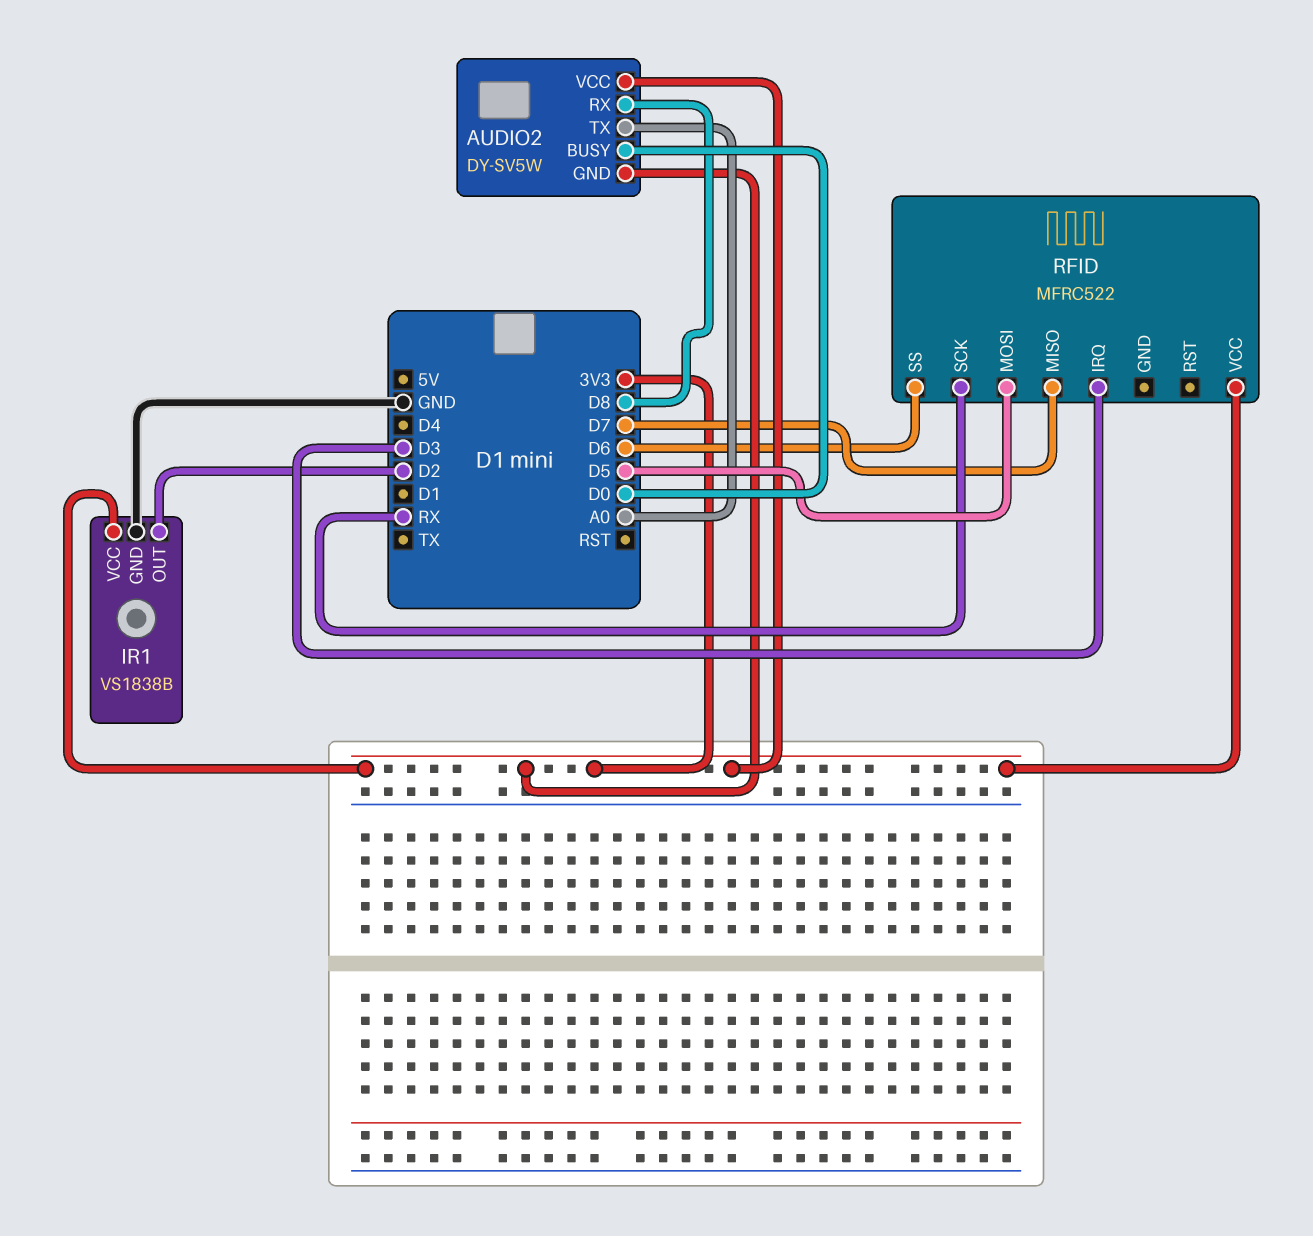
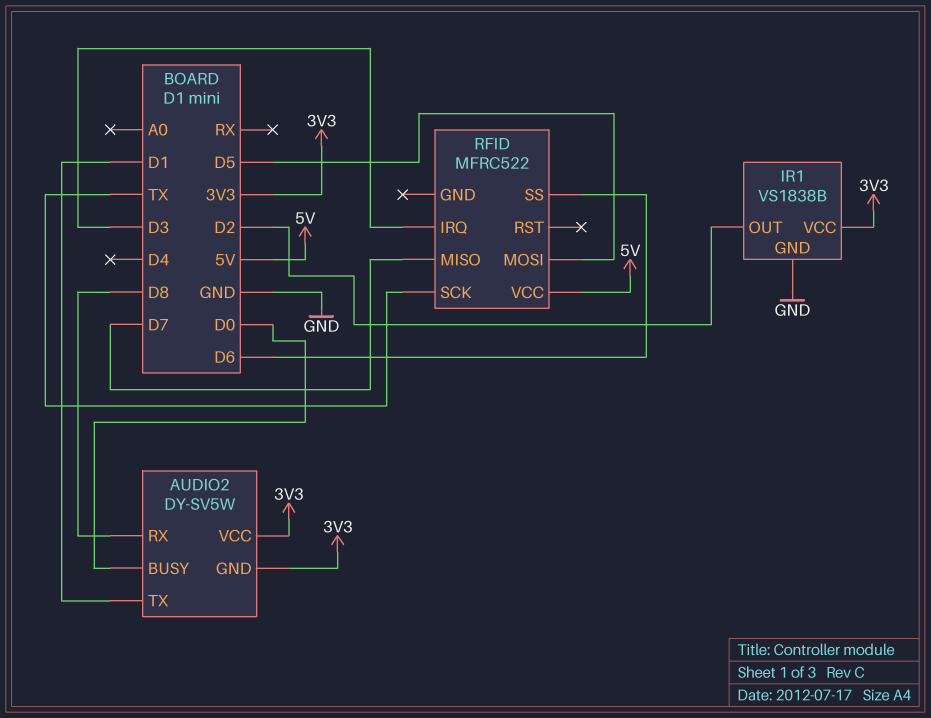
AUDIO2 pin TX: A0 -> D1
RFID pin SCK: RX -> TX
RFID pin VCC: 3V3 -> 5V

